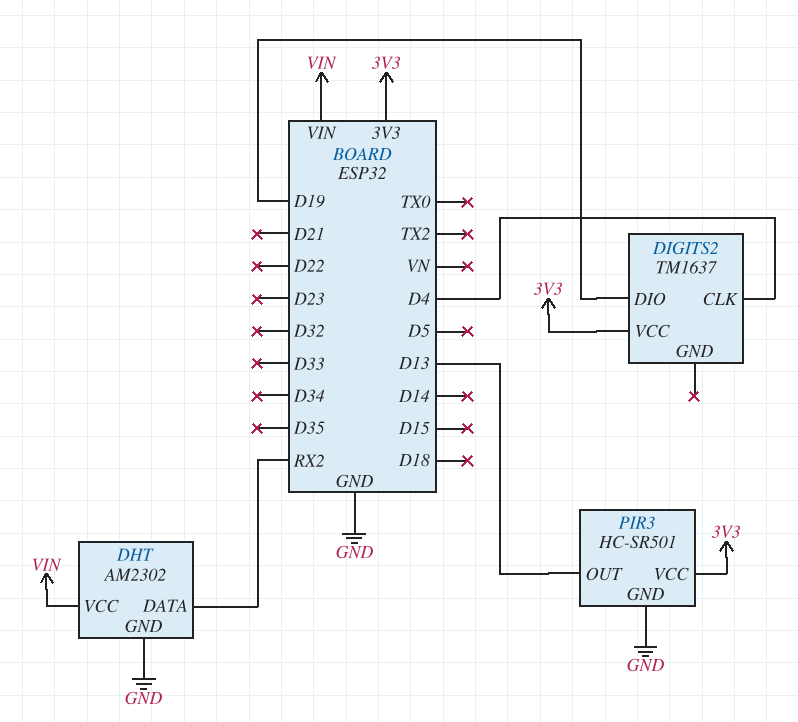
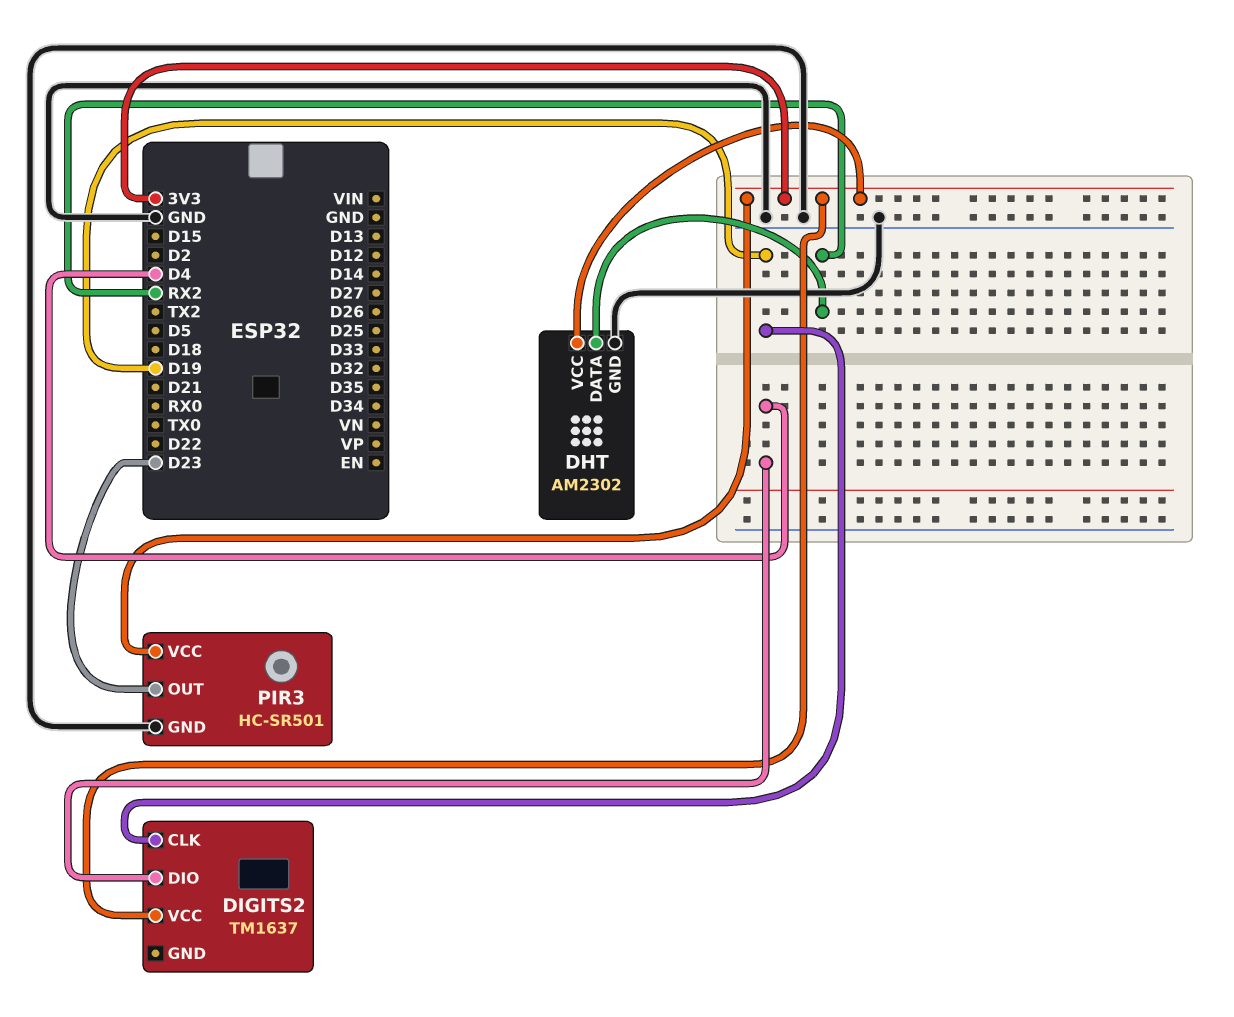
DHT pin VCC: VIN -> 3V3
DIGITS2 pin CLK: D4 -> D19
DIGITS2 pin DIO: D19 -> D4
PIR3 pin OUT: D13 -> D23

